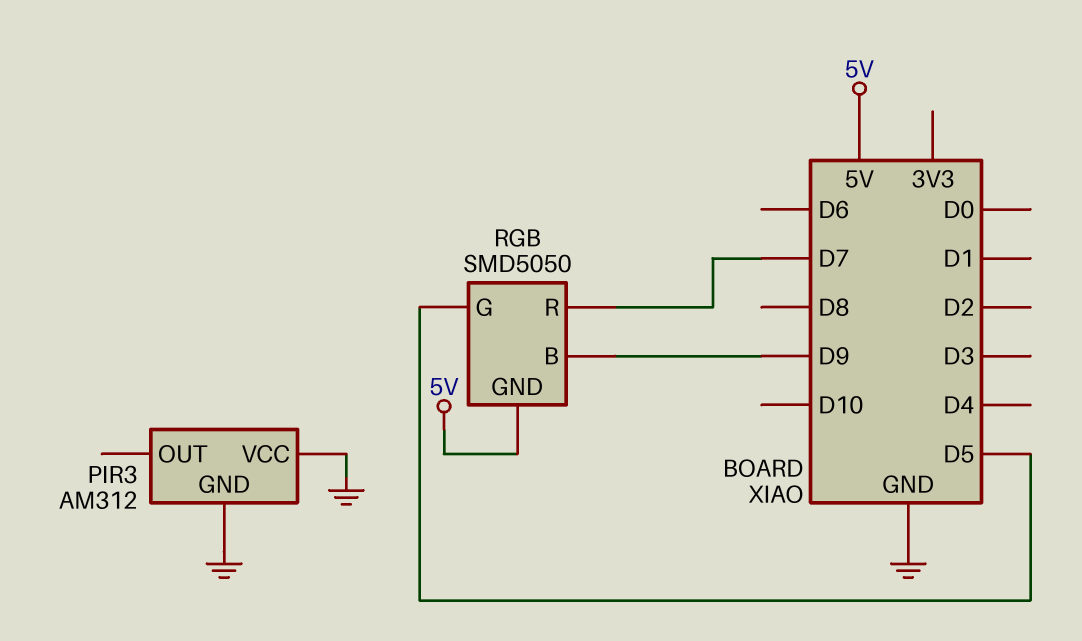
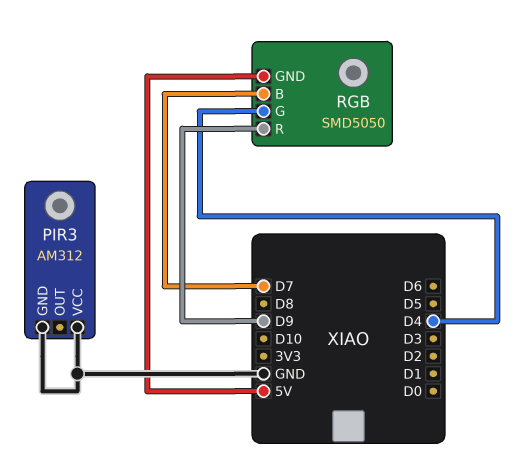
RGB pin B: D9 -> D7
RGB pin G: D5 -> D4
RGB pin R: D7 -> D9

